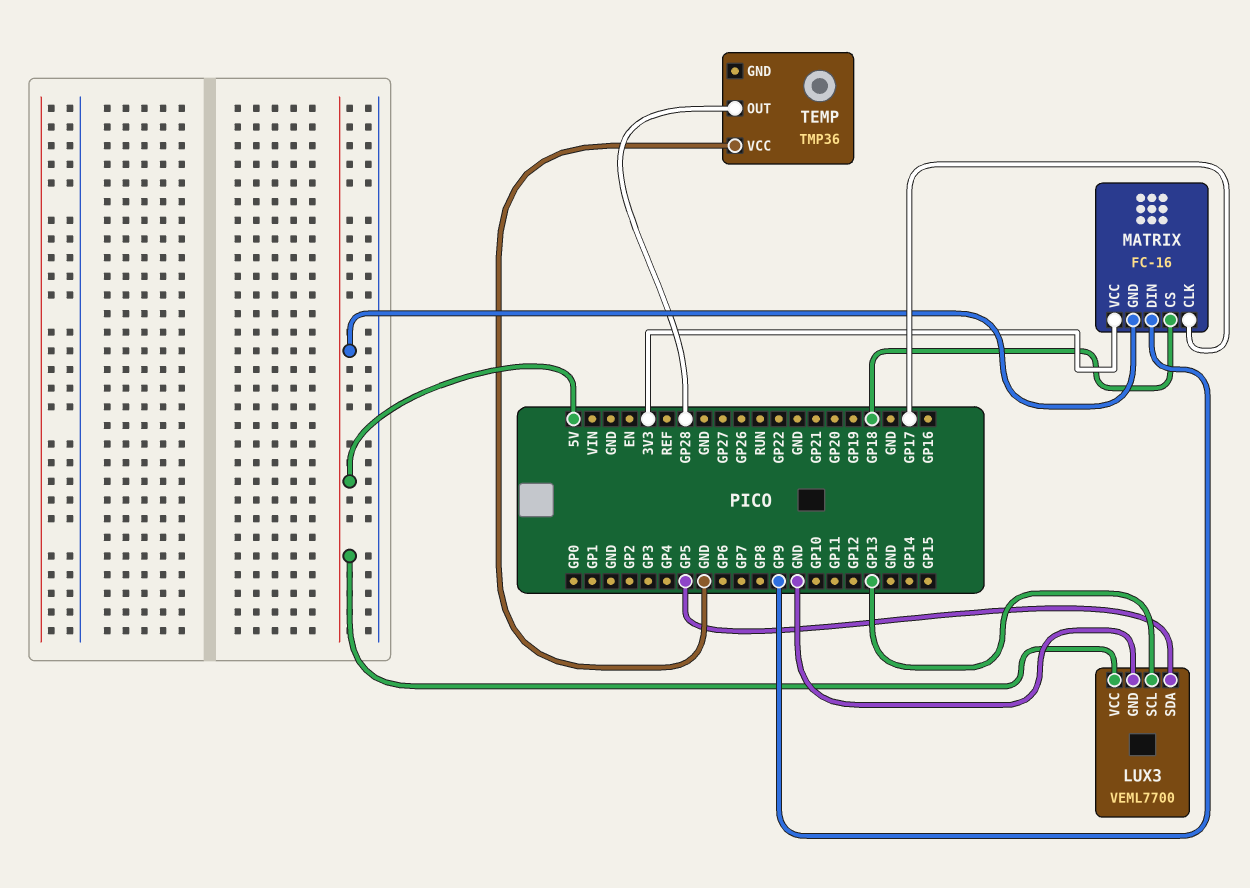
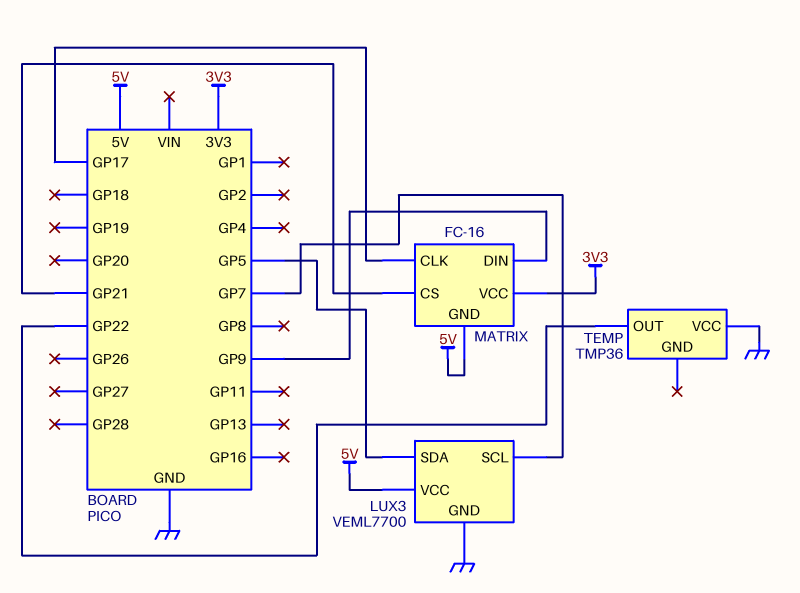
LUX3 pin SCL: GP13 -> GP7
MATRIX pin CS: GP18 -> GP21
TEMP pin OUT: GP28 -> GP22

